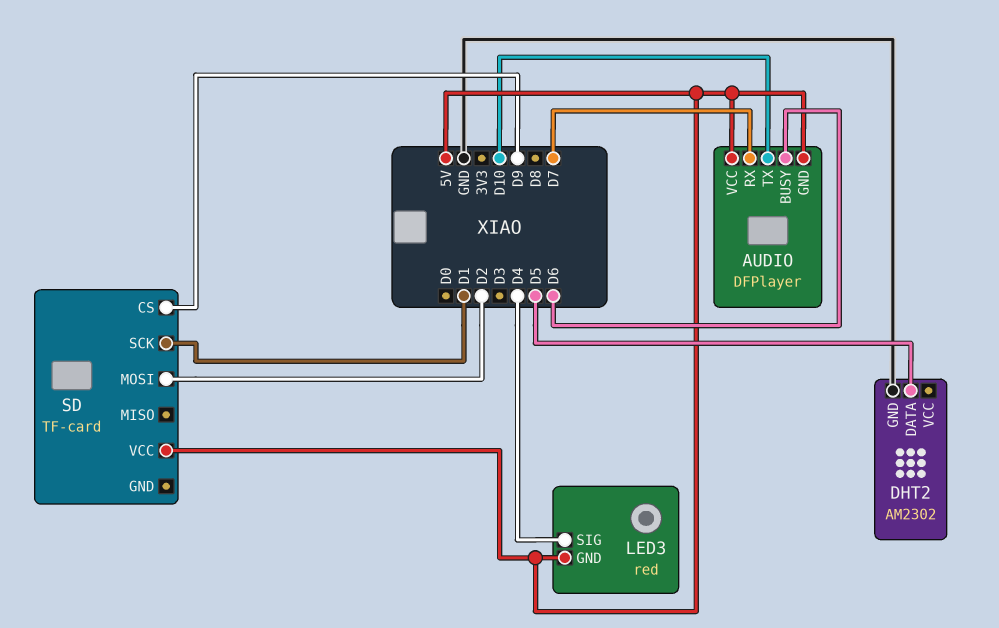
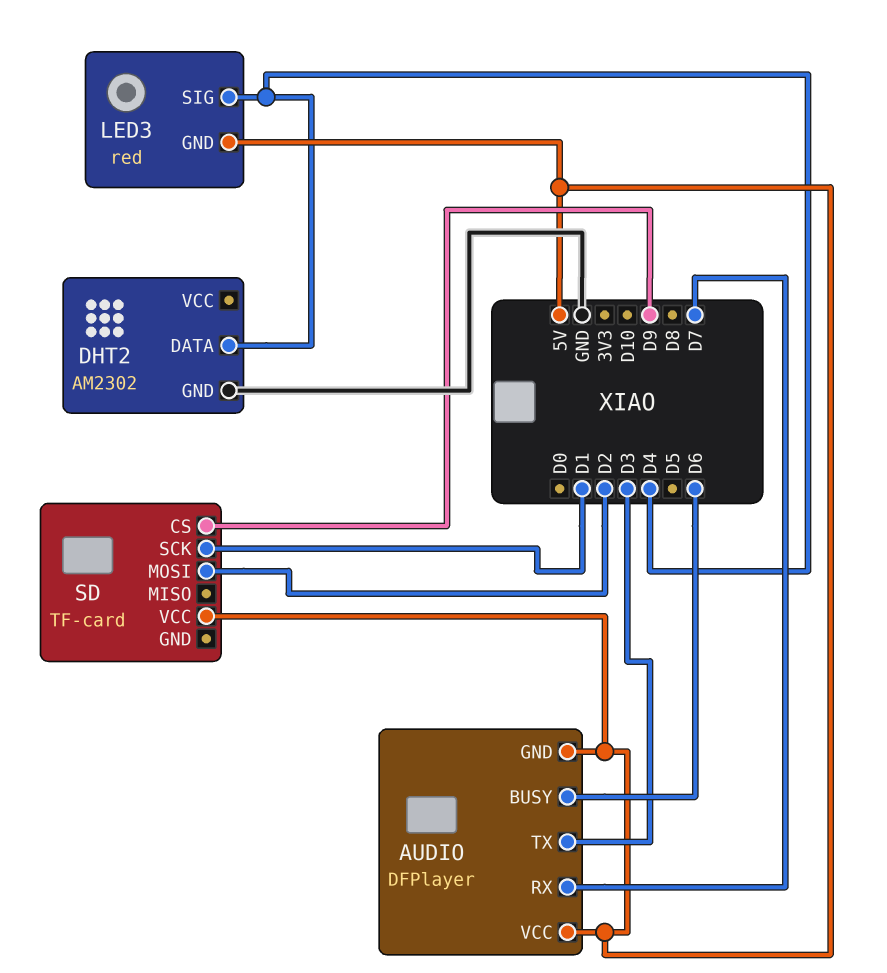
AUDIO pin TX: D10 -> D3
DHT2 pin DATA: D5 -> D4

